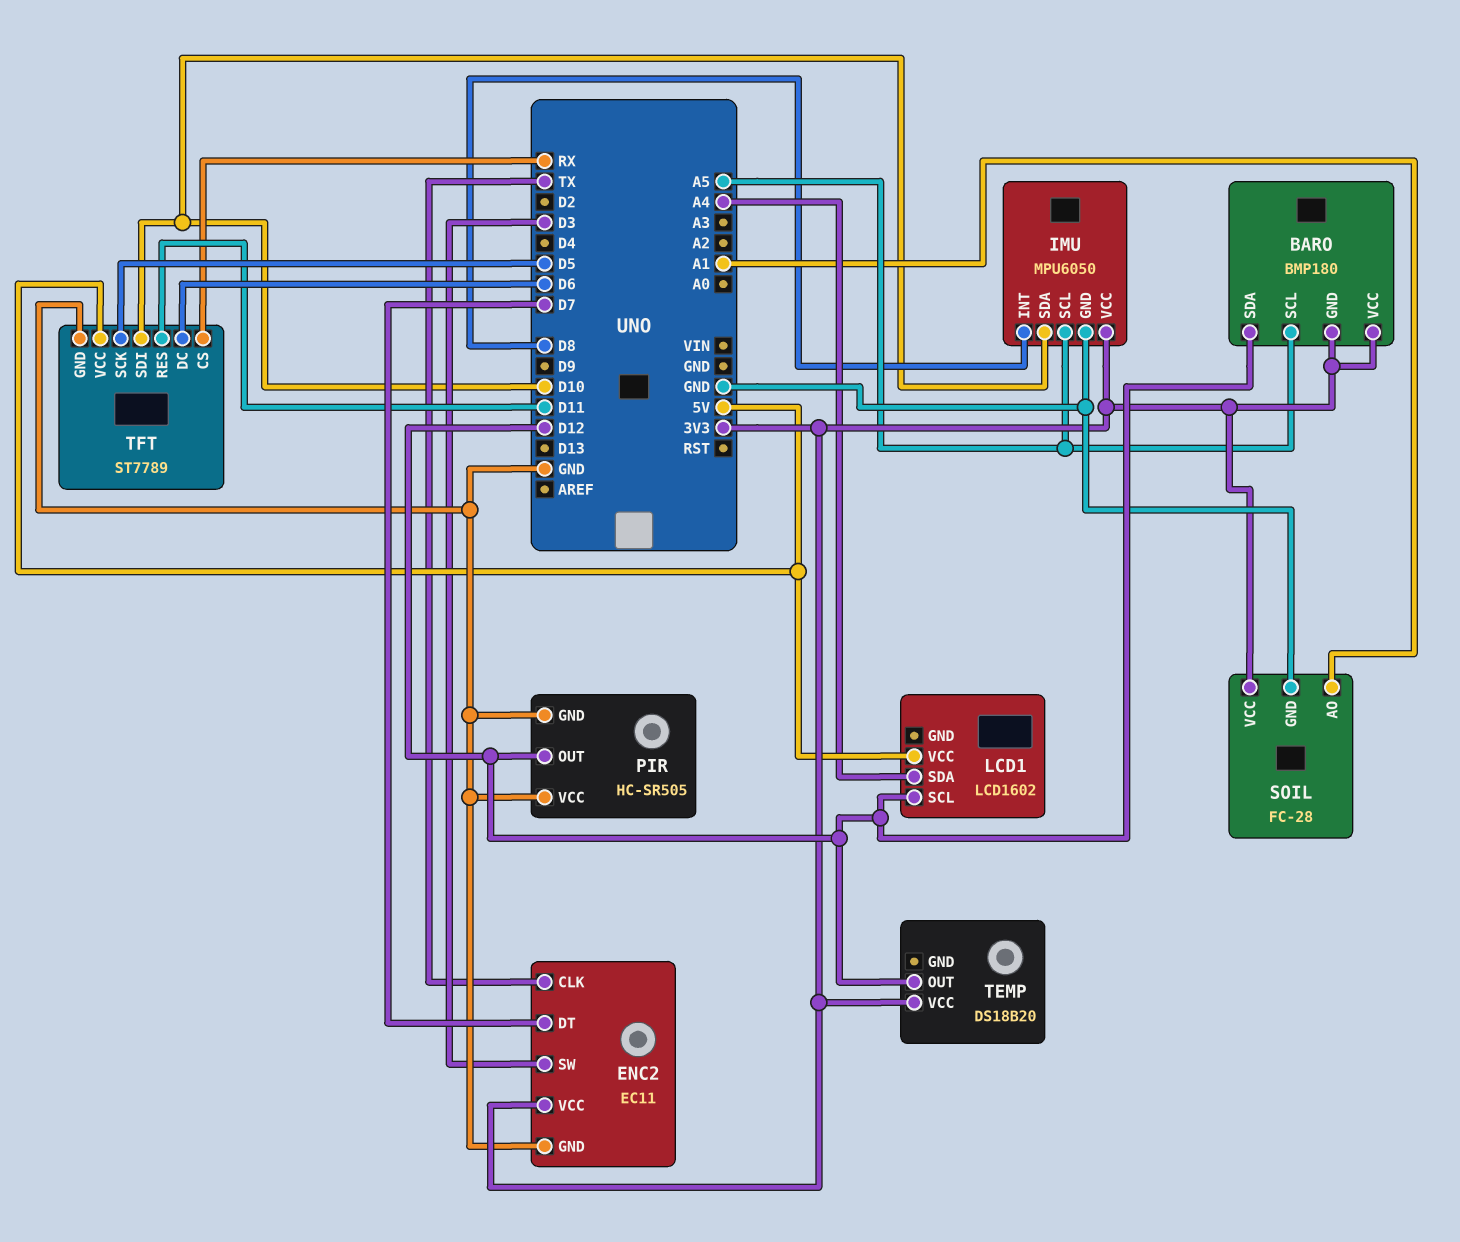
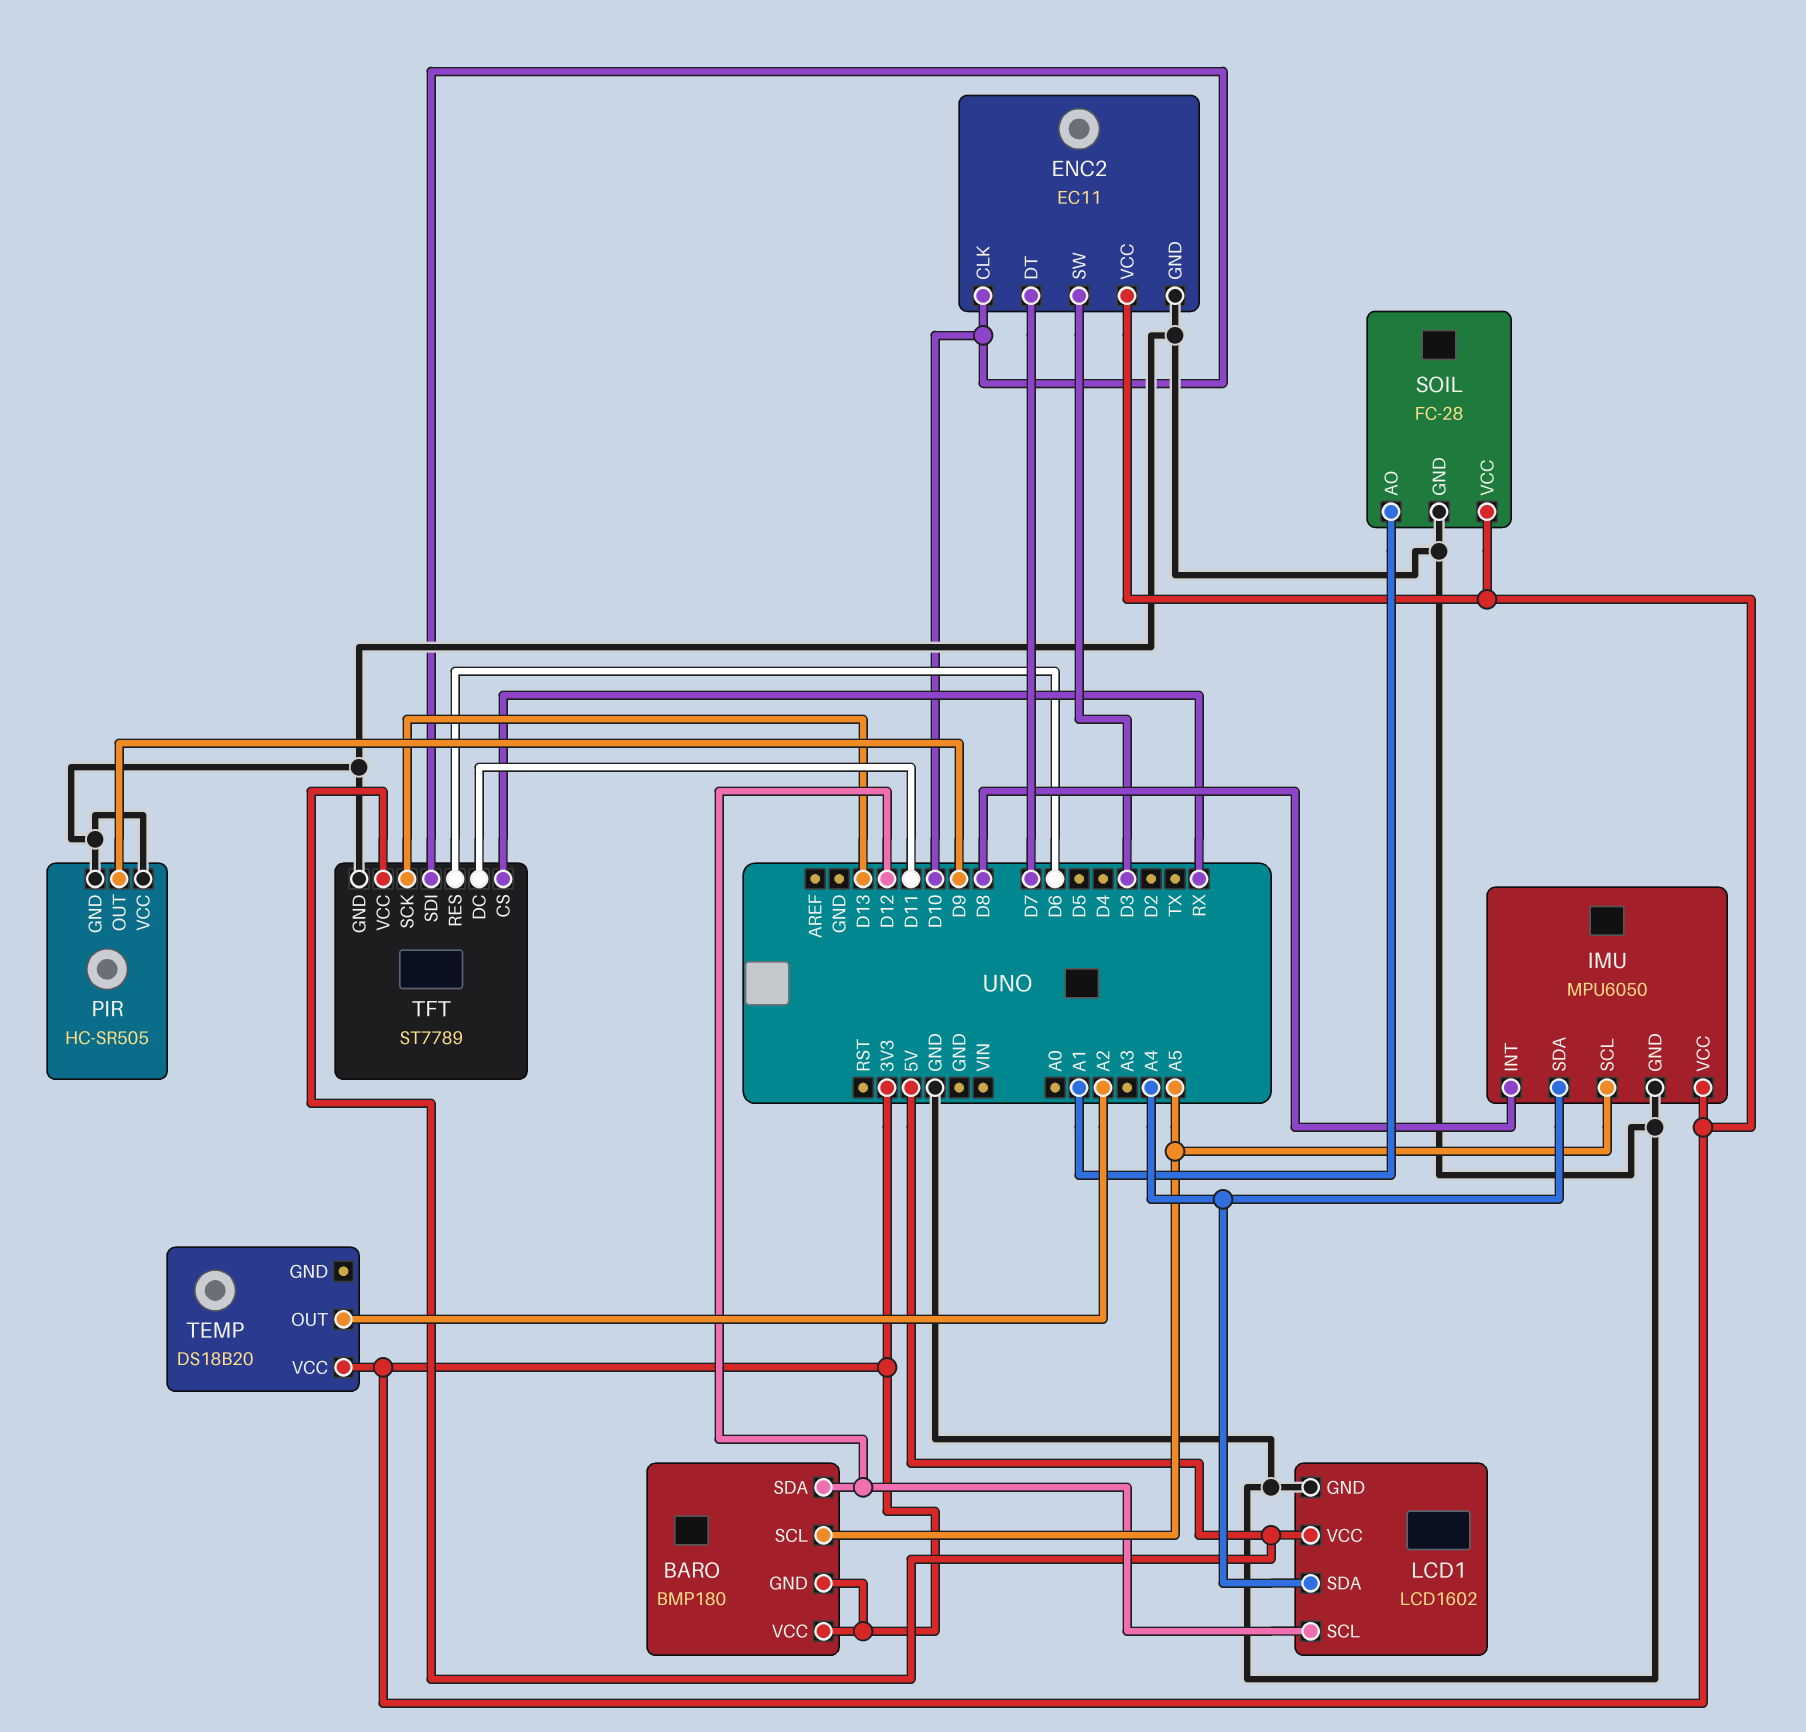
ENC2 pin CLK: TX -> D10
IMU pin SDA: D10 -> A4
LCD1 pin GND: none -> GND
PIR pin OUT: D12 -> D9
TEMP pin OUT: D12 -> A2
TFT pin DC: D6 -> D11
TFT pin RES: D11 -> D6
TFT pin SCK: D5 -> D13

